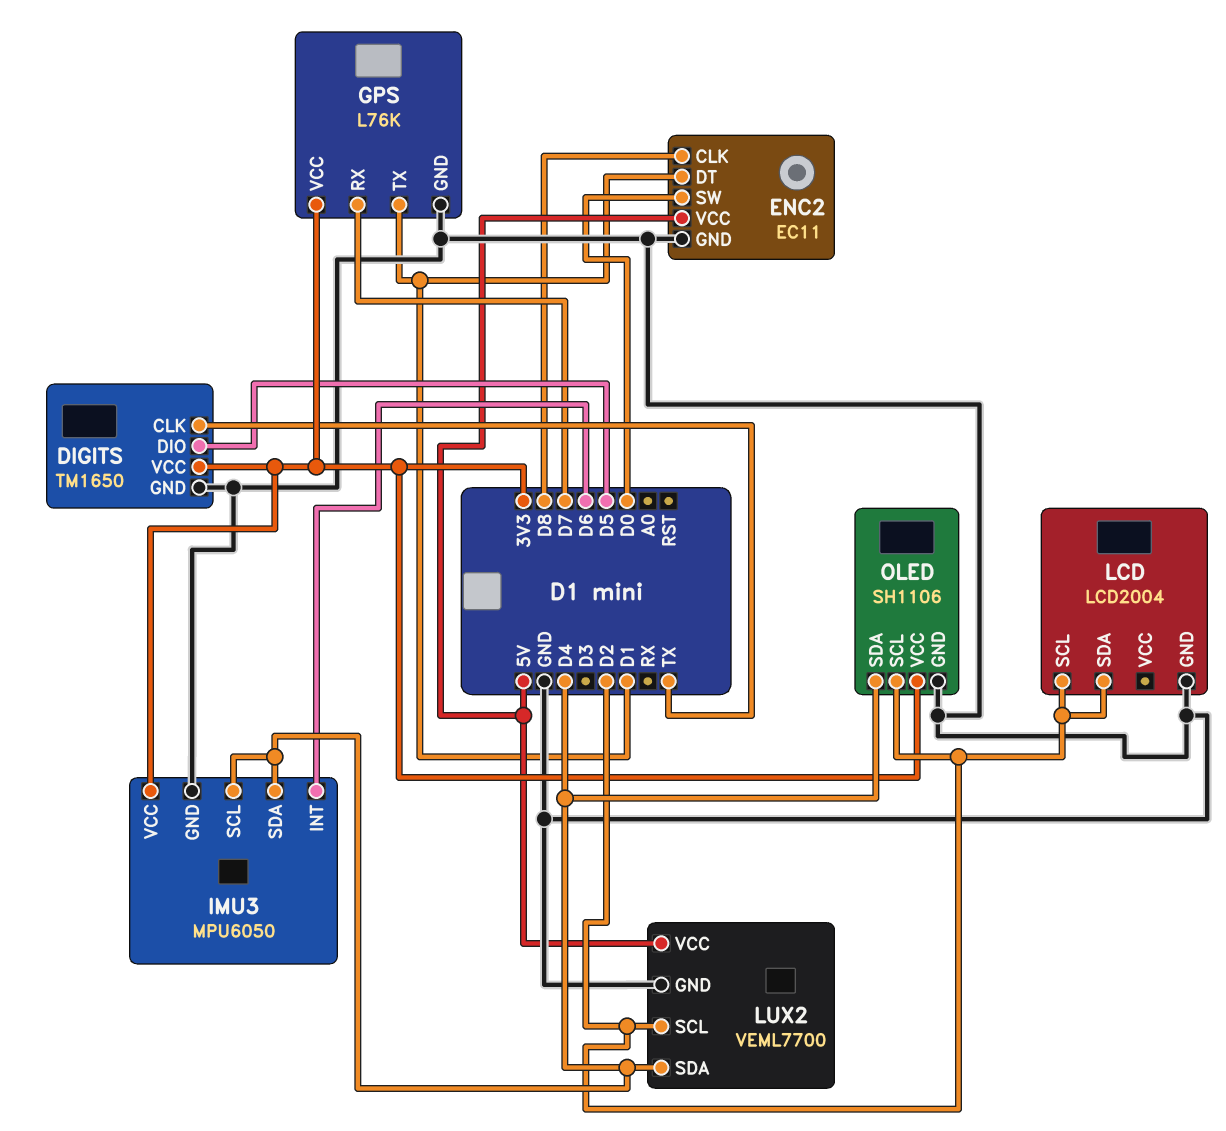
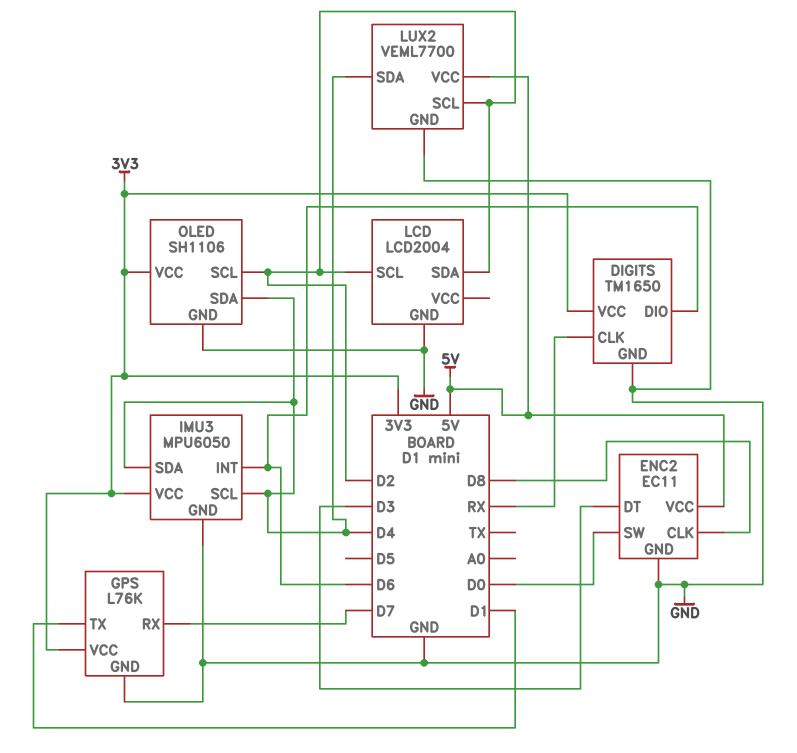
DIGITS pin CLK: TX -> RX
DIGITS pin DIO: D5 -> D6
ENC2 pin DT: D1 -> D3

